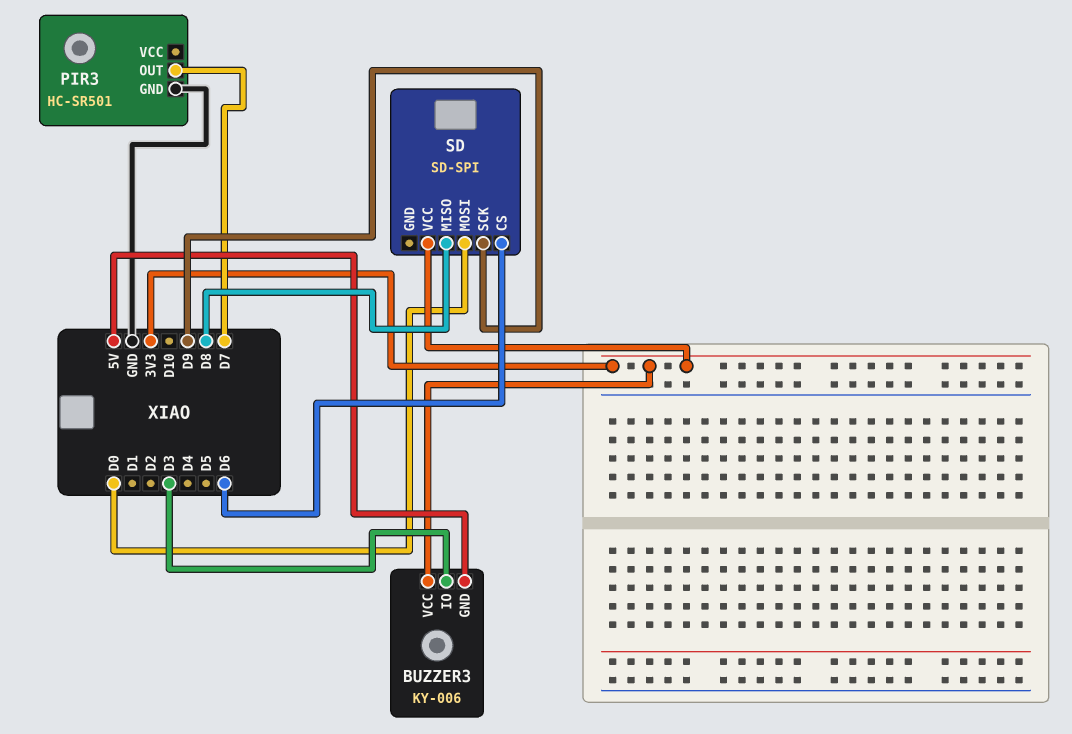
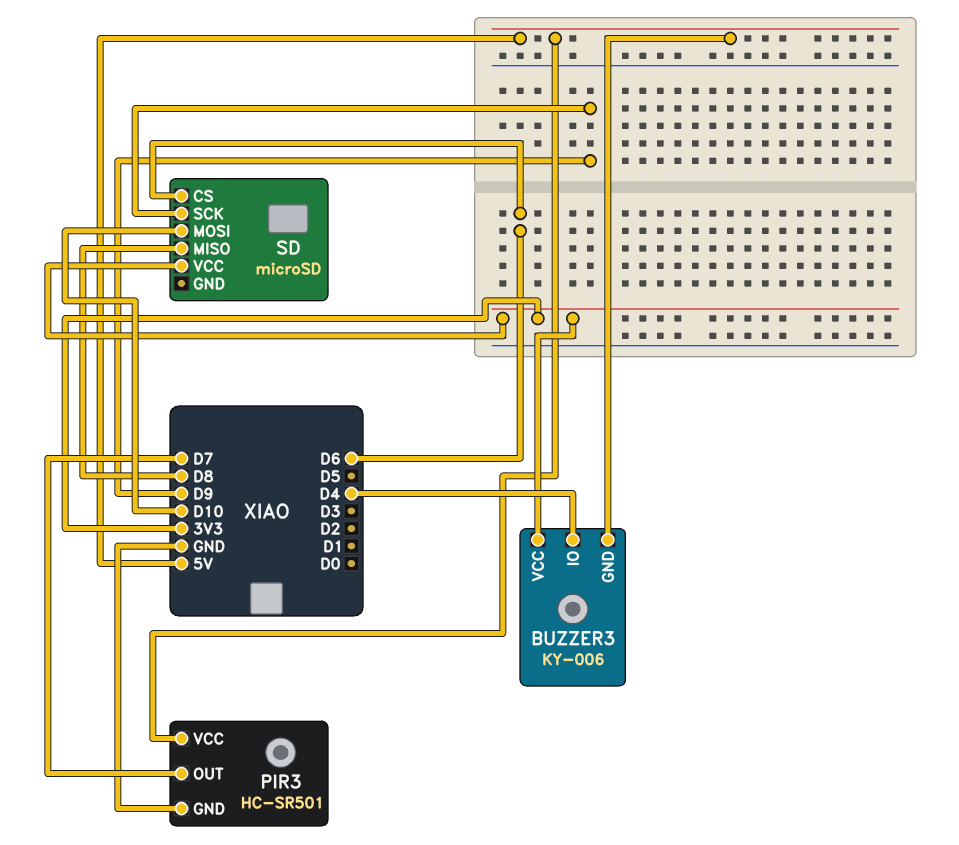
BUZZER3 pin IO: D3 -> D4
PIR3 pin VCC: none -> 5V
SD: SD-SPI -> microSD
SD pin MOSI: D0 -> D10

